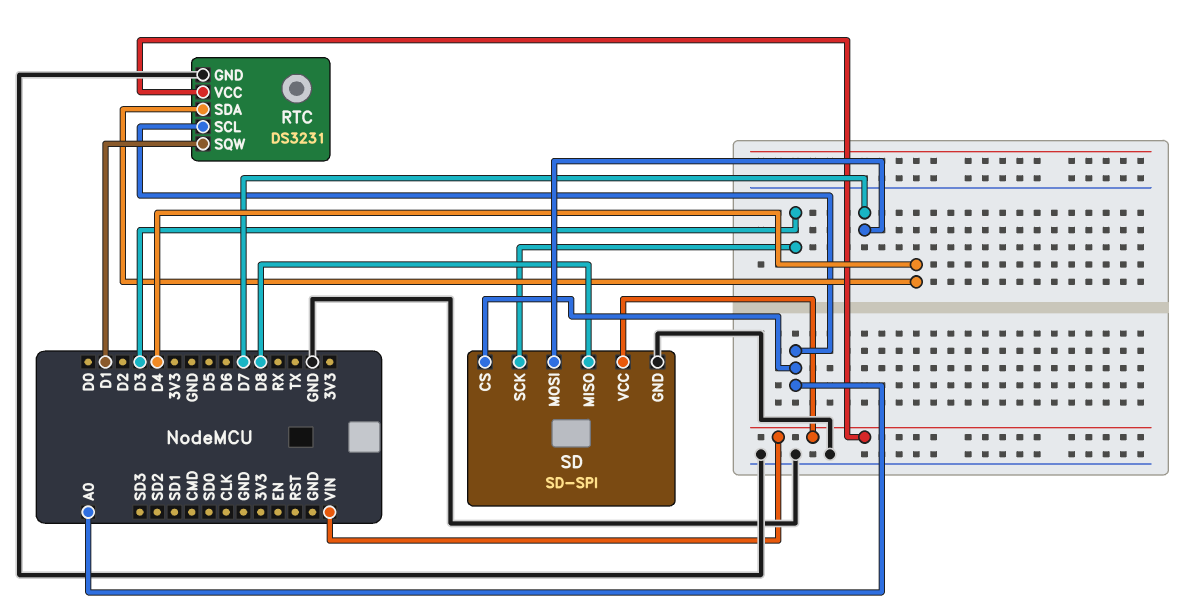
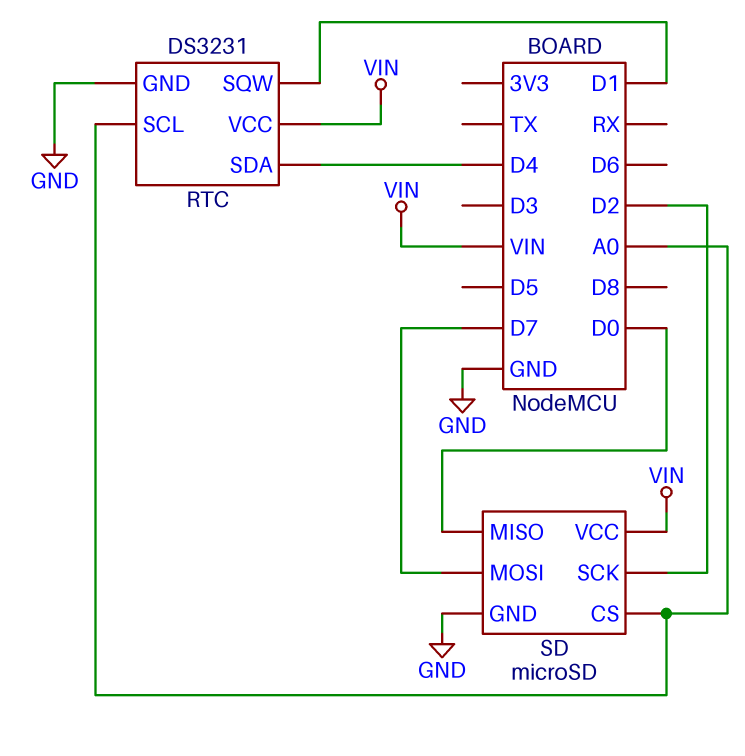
SD: SD-SPI -> microSD
SD pin MISO: D8 -> D0
SD pin SCK: D3 -> D2

